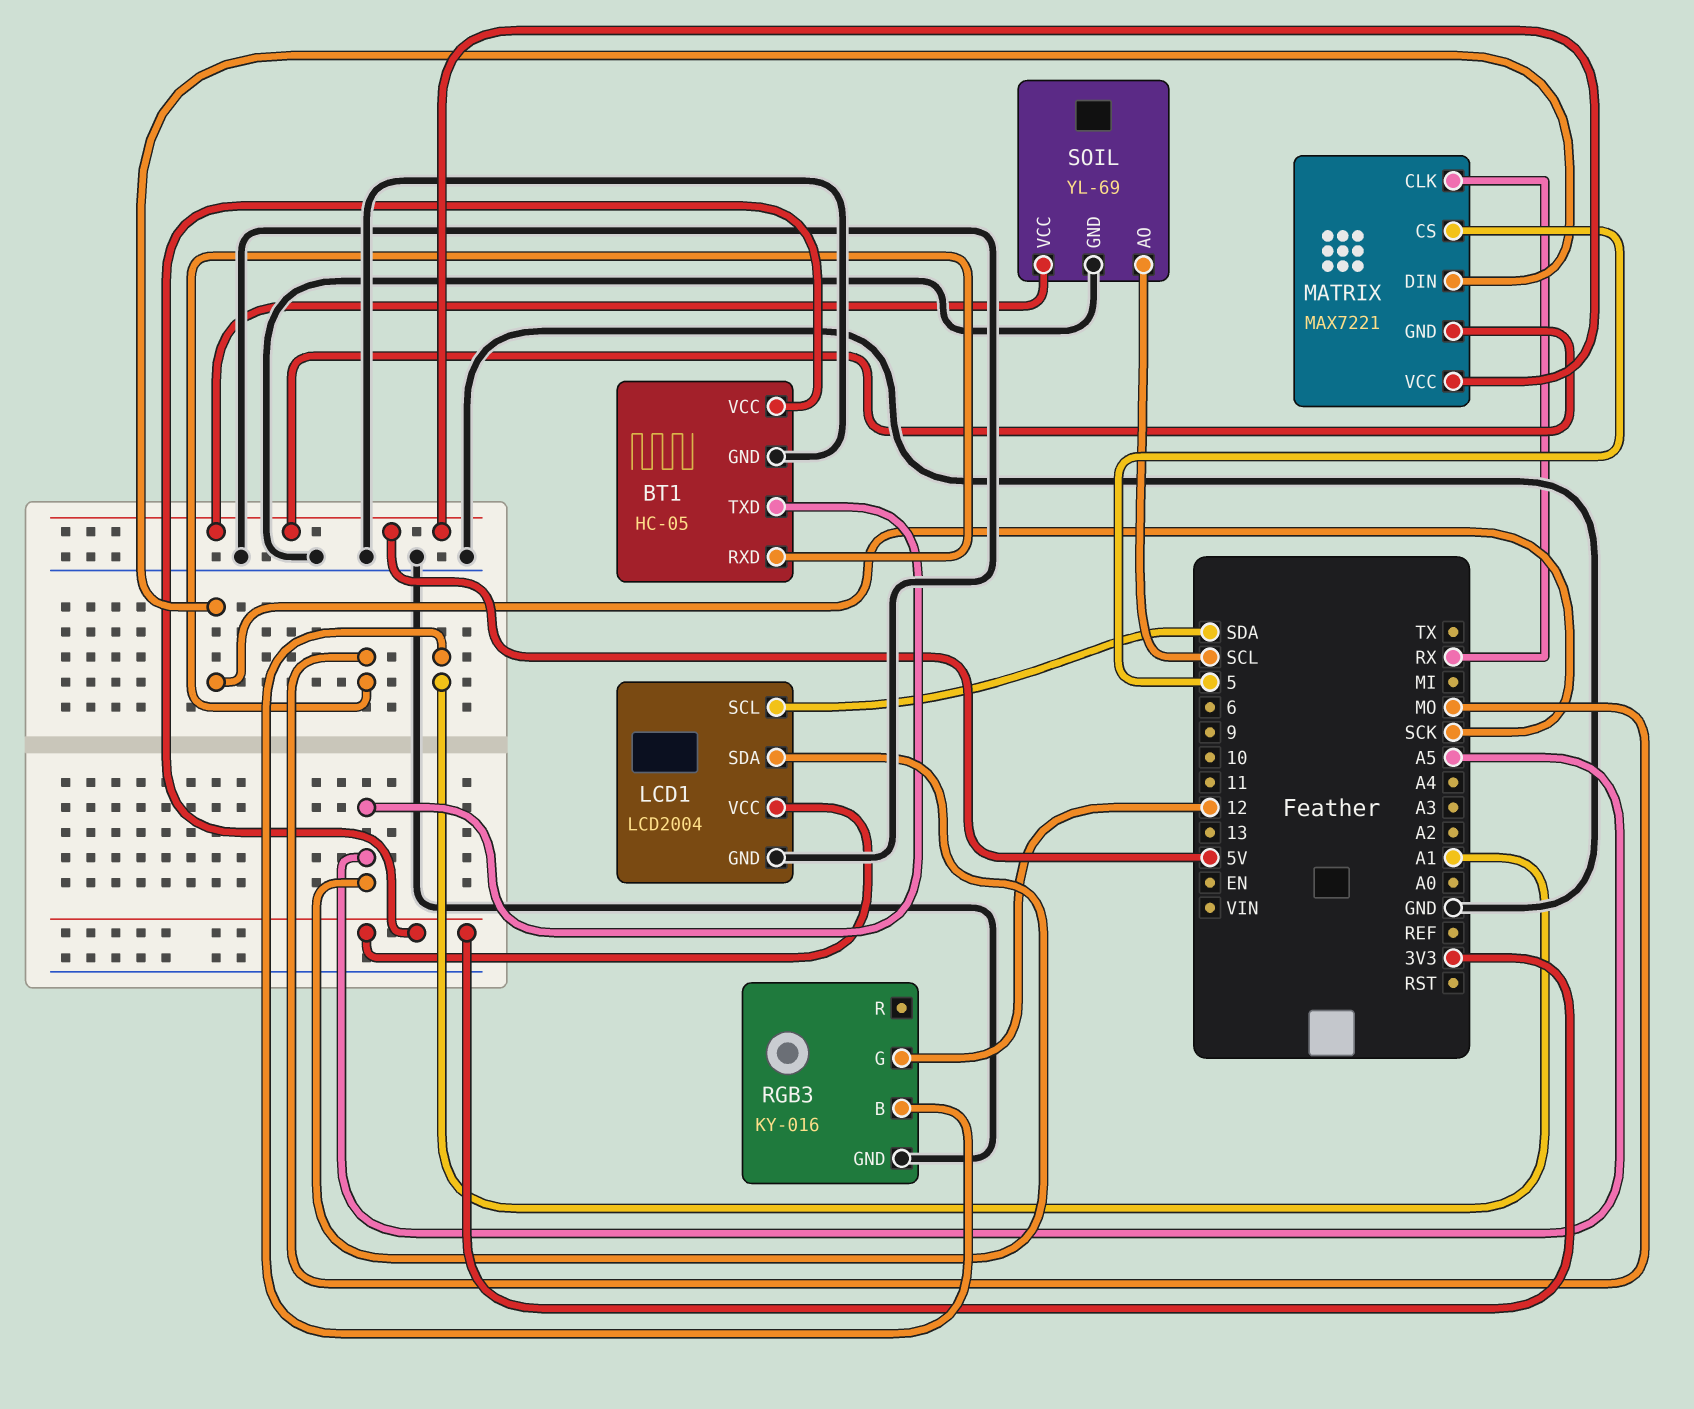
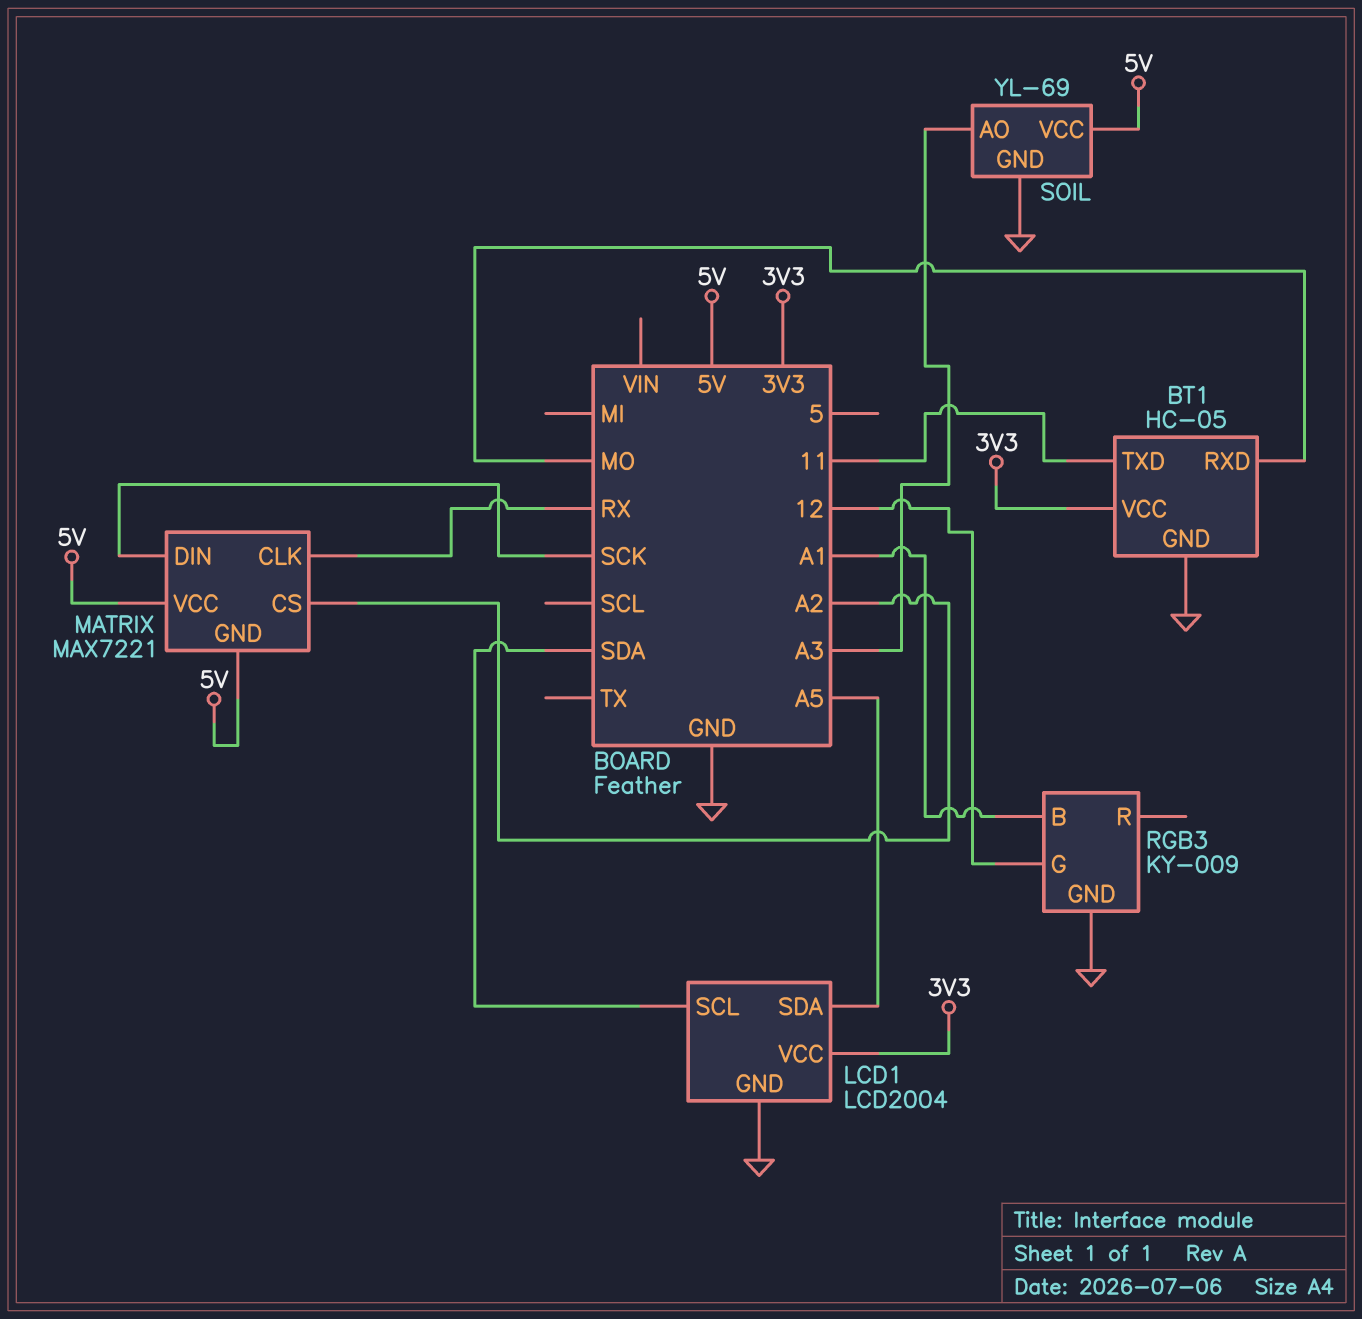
BT1 pin TXD: A5 -> 11
MATRIX pin CS: 5 -> A2
RGB3: KY-016 -> KY-009
SOIL pin AO: SCL -> A3

